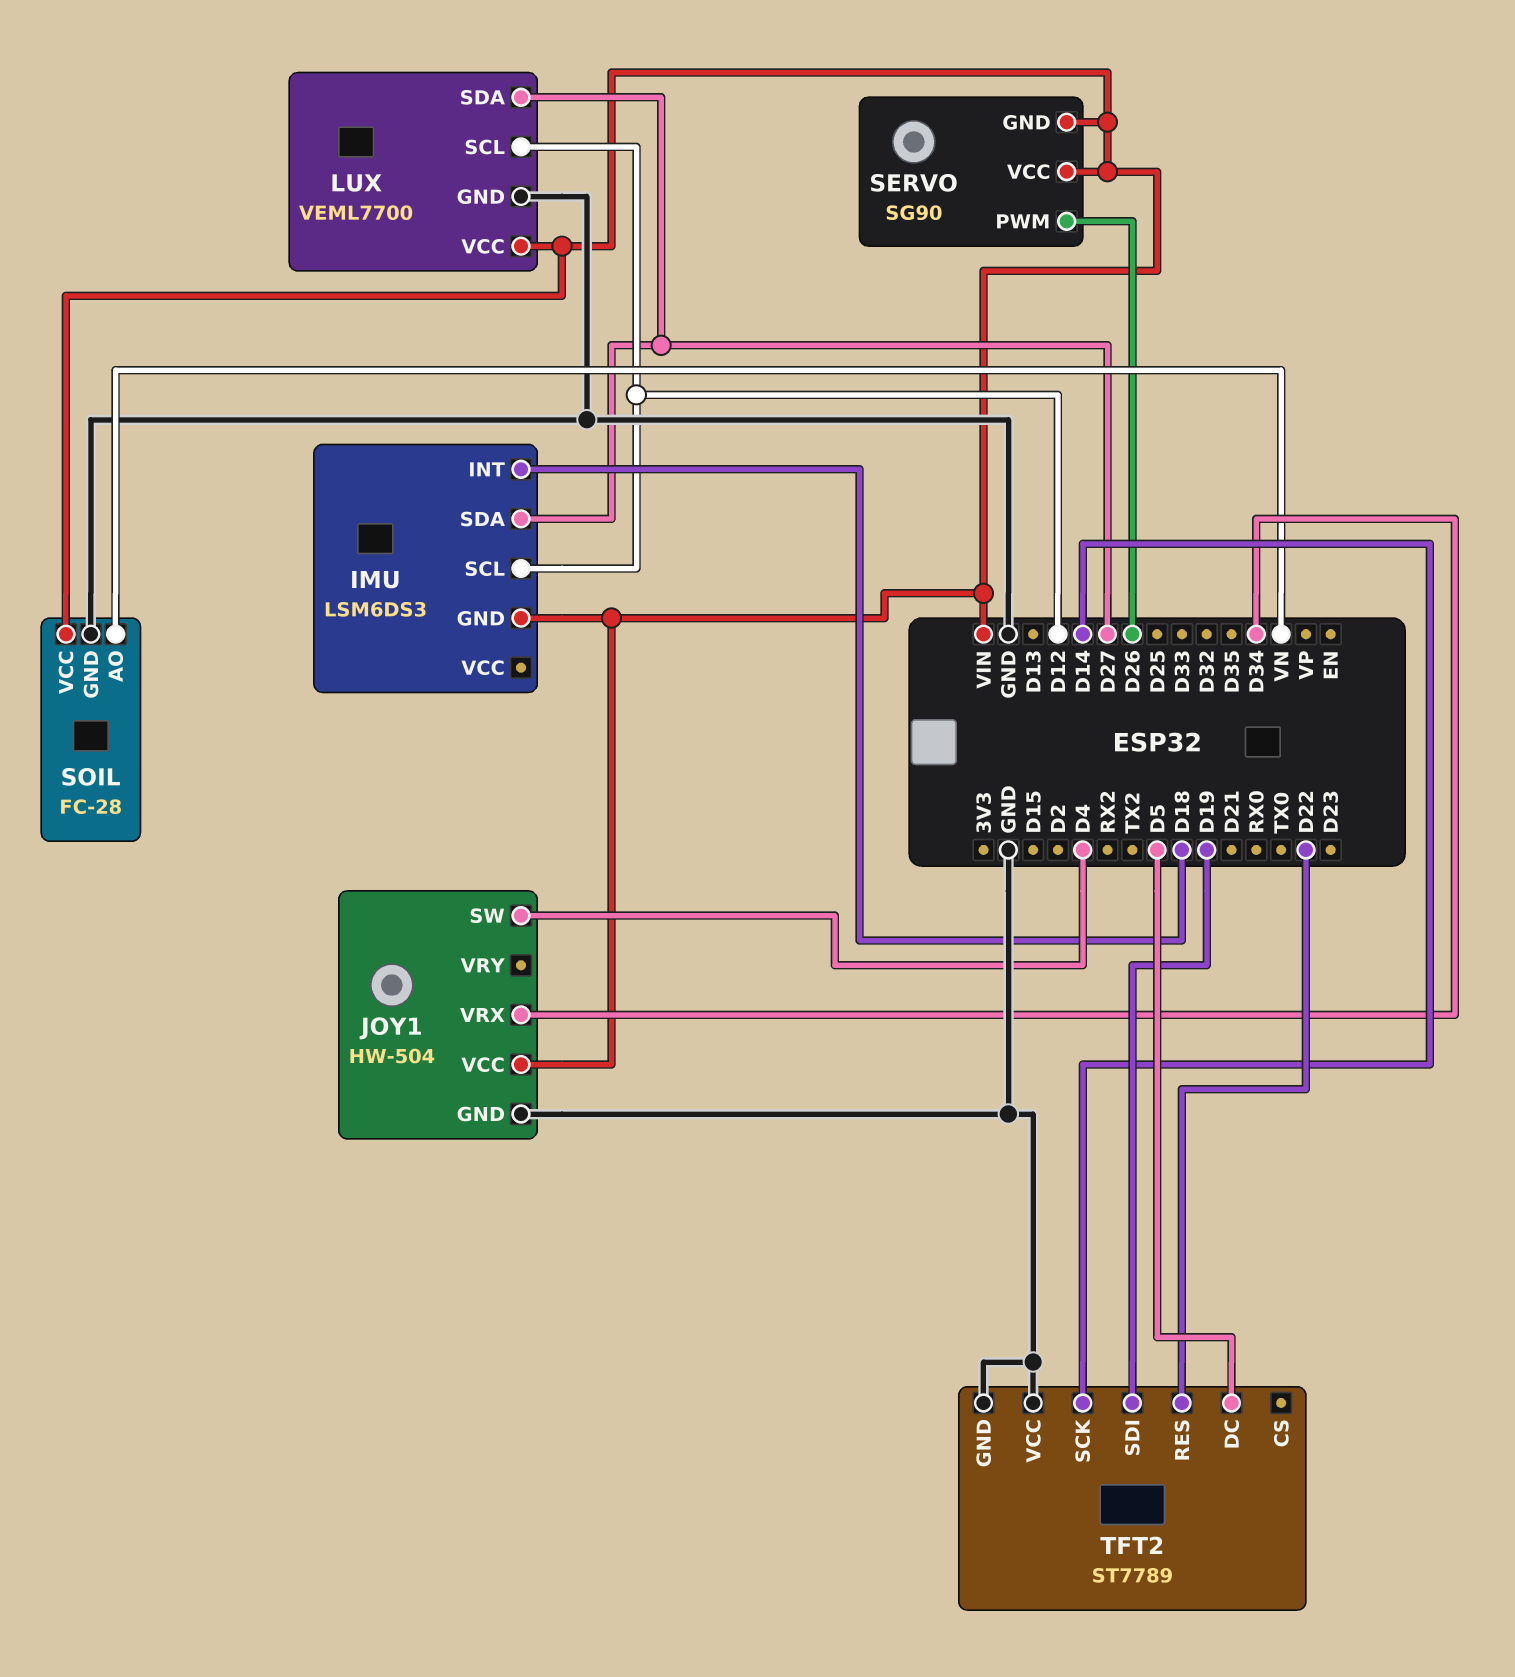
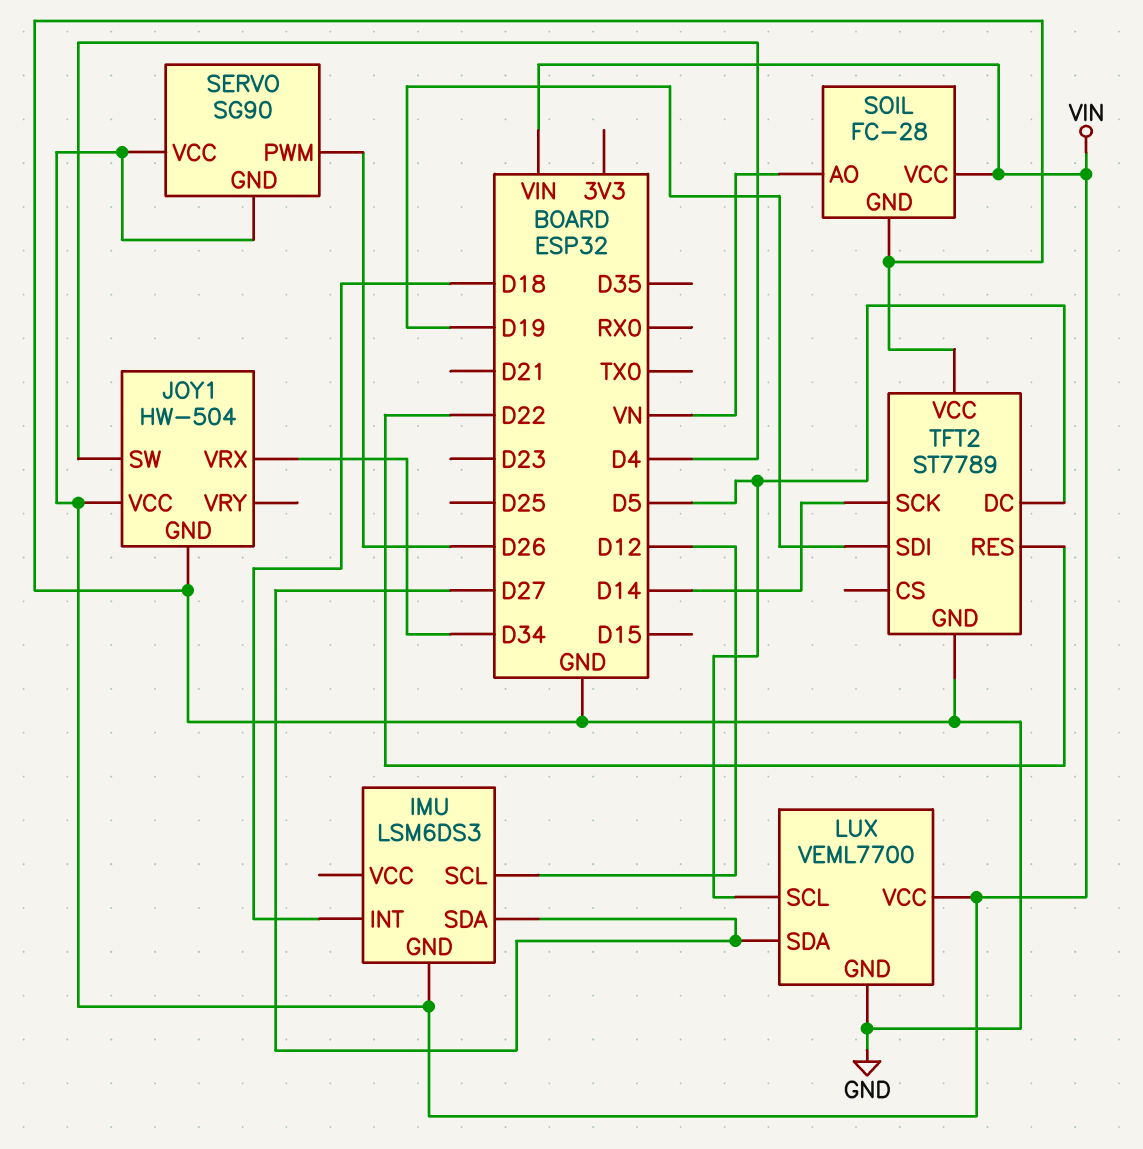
LUX pin SCL: D12 -> D5

